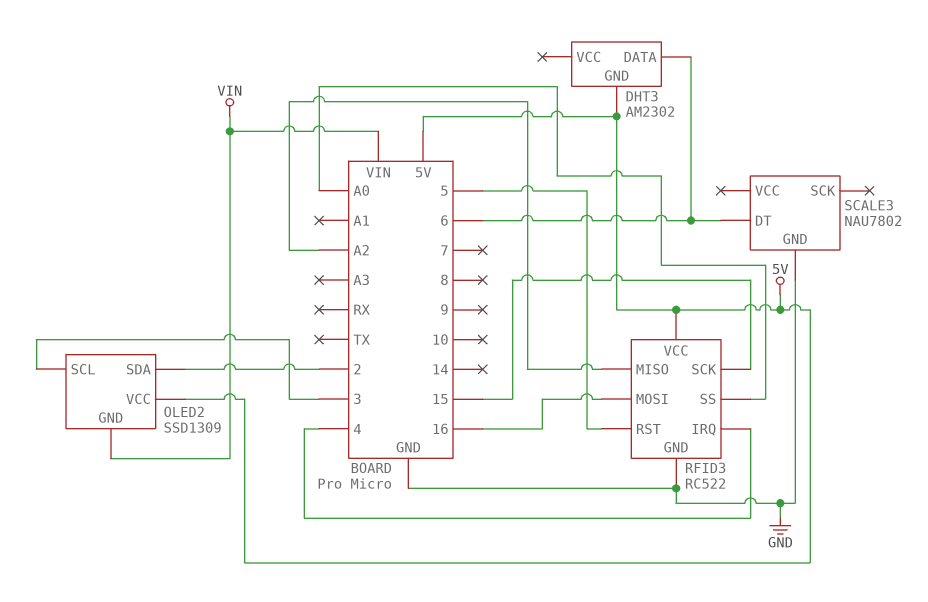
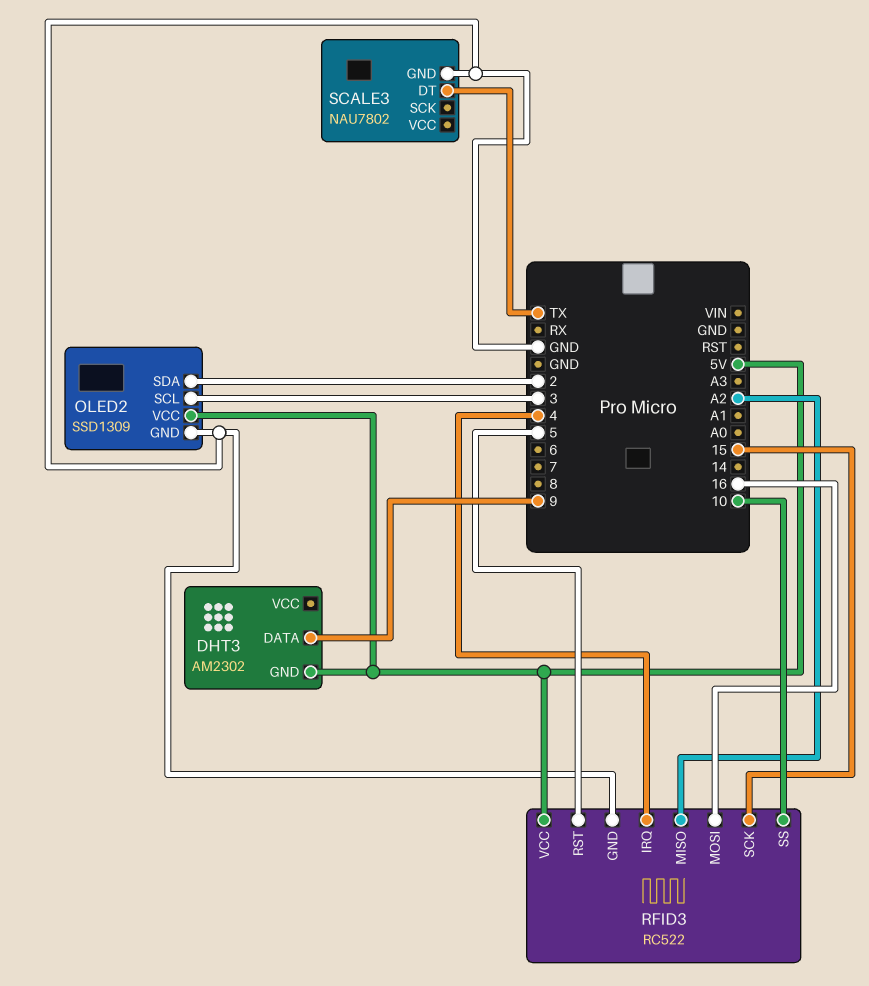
DHT3 pin DATA: 6 -> 9
OLED2 pin GND: VIN -> GND
RFID3 pin SS: A0 -> 10
SCALE3 pin DT: 6 -> TX

